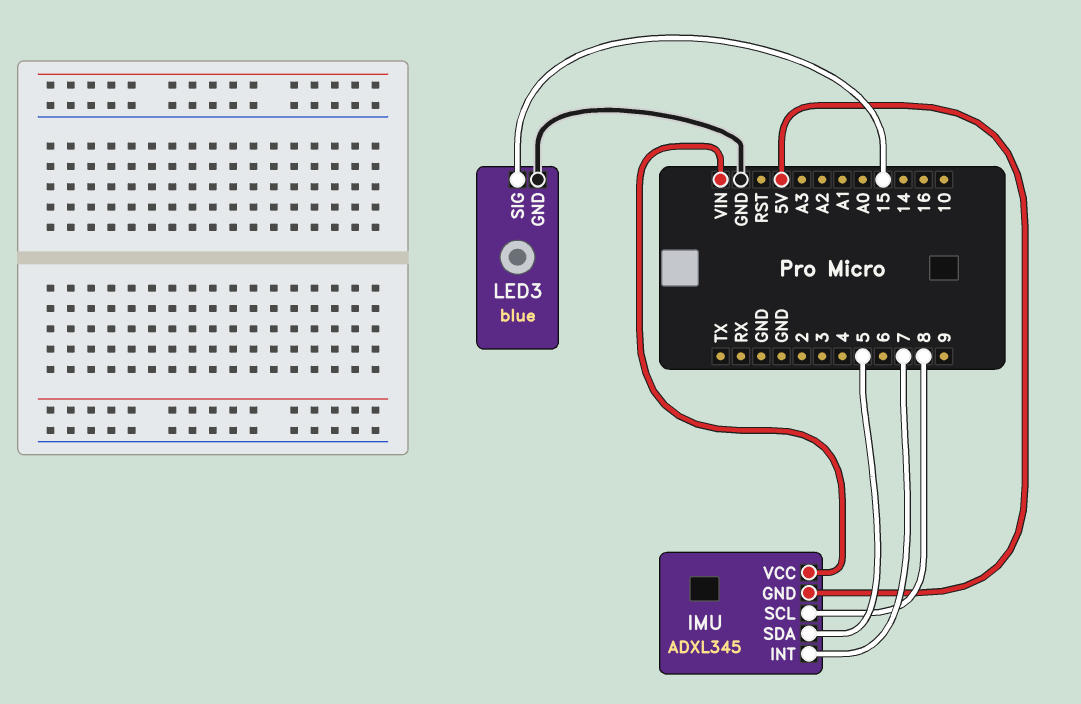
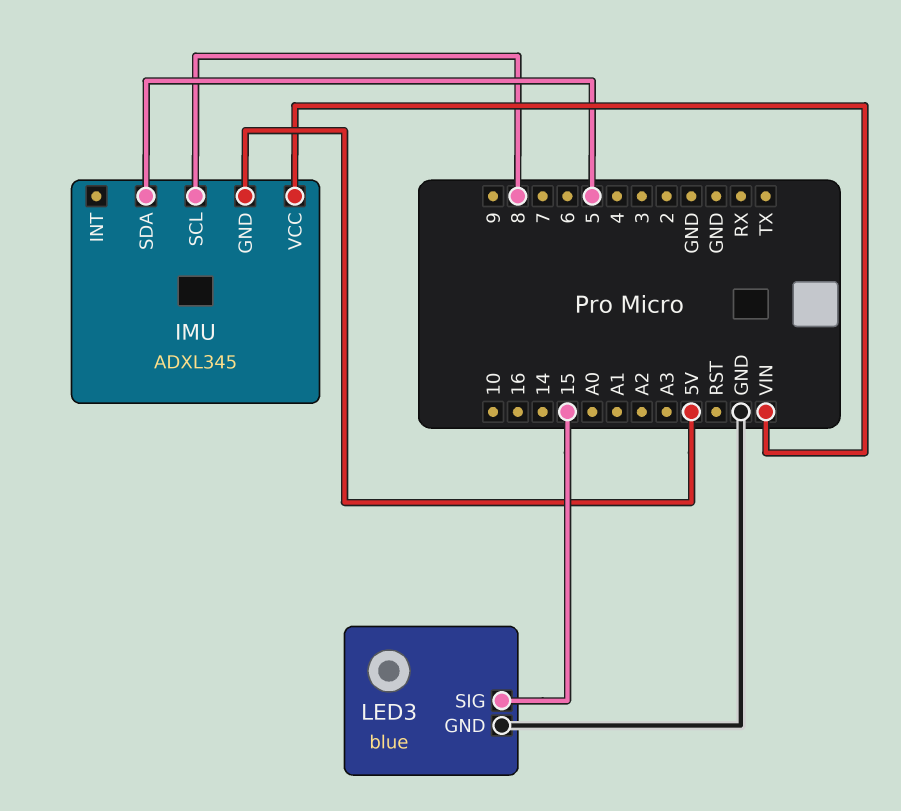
IMU pin INT: 7 -> none

